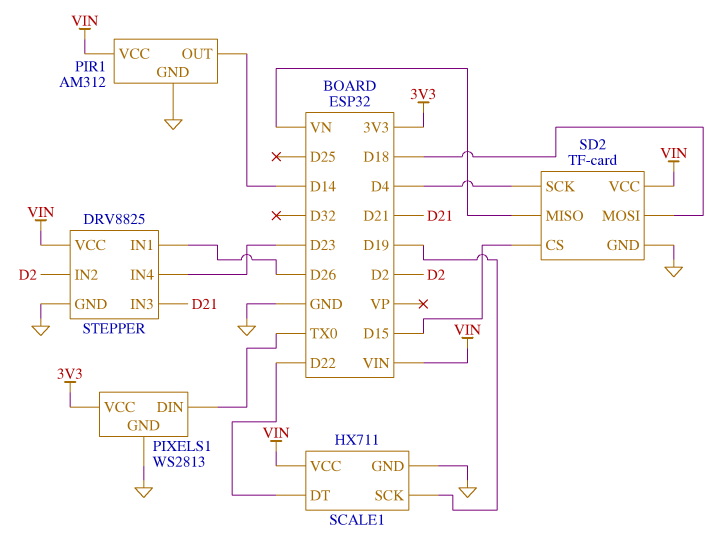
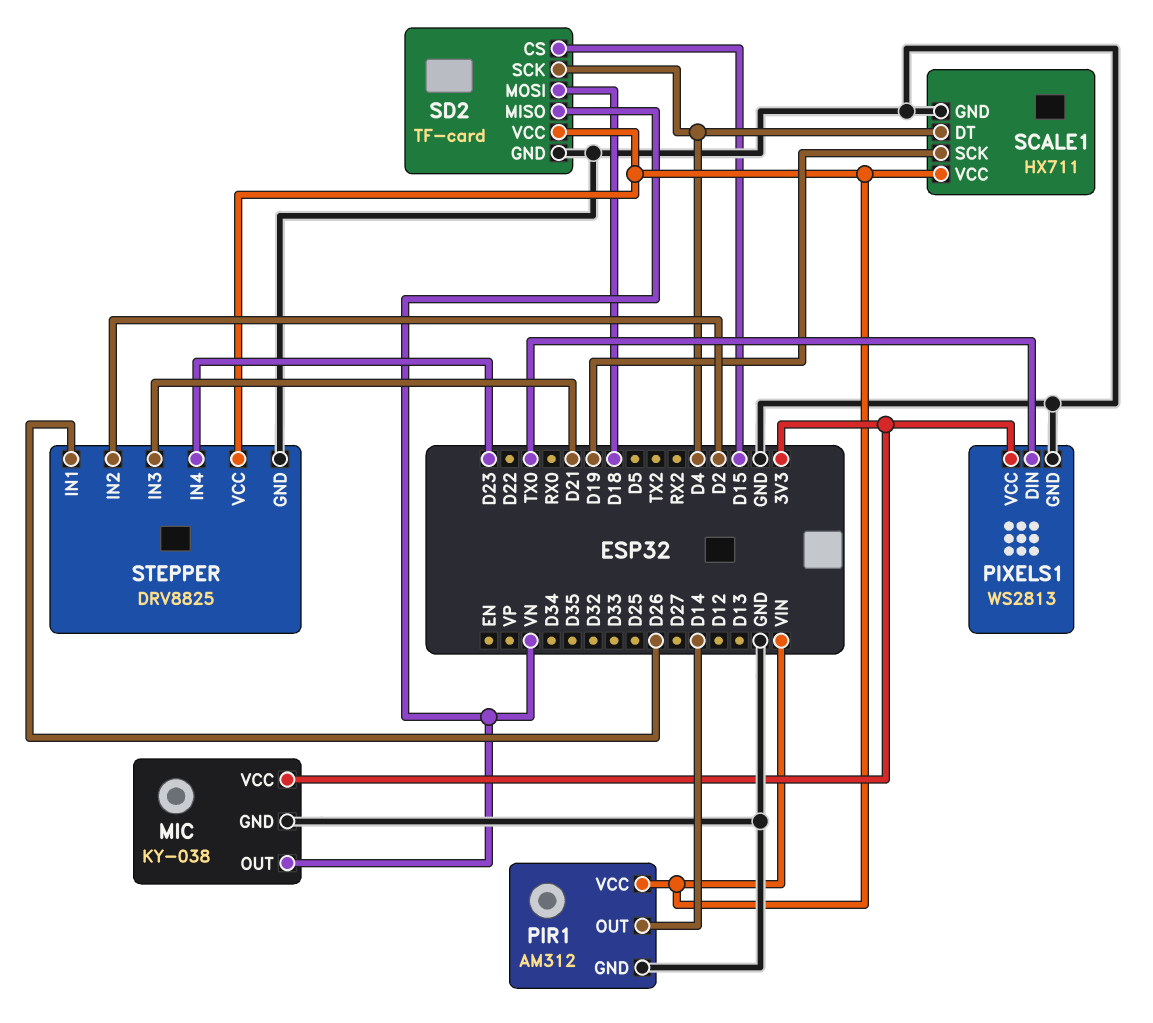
MIC: none -> KY-038
MIC pin GND: none -> GND
MIC pin OUT: none -> VN
MIC pin VCC: none -> 3V3
SCALE1 pin DT: D22 -> D4

